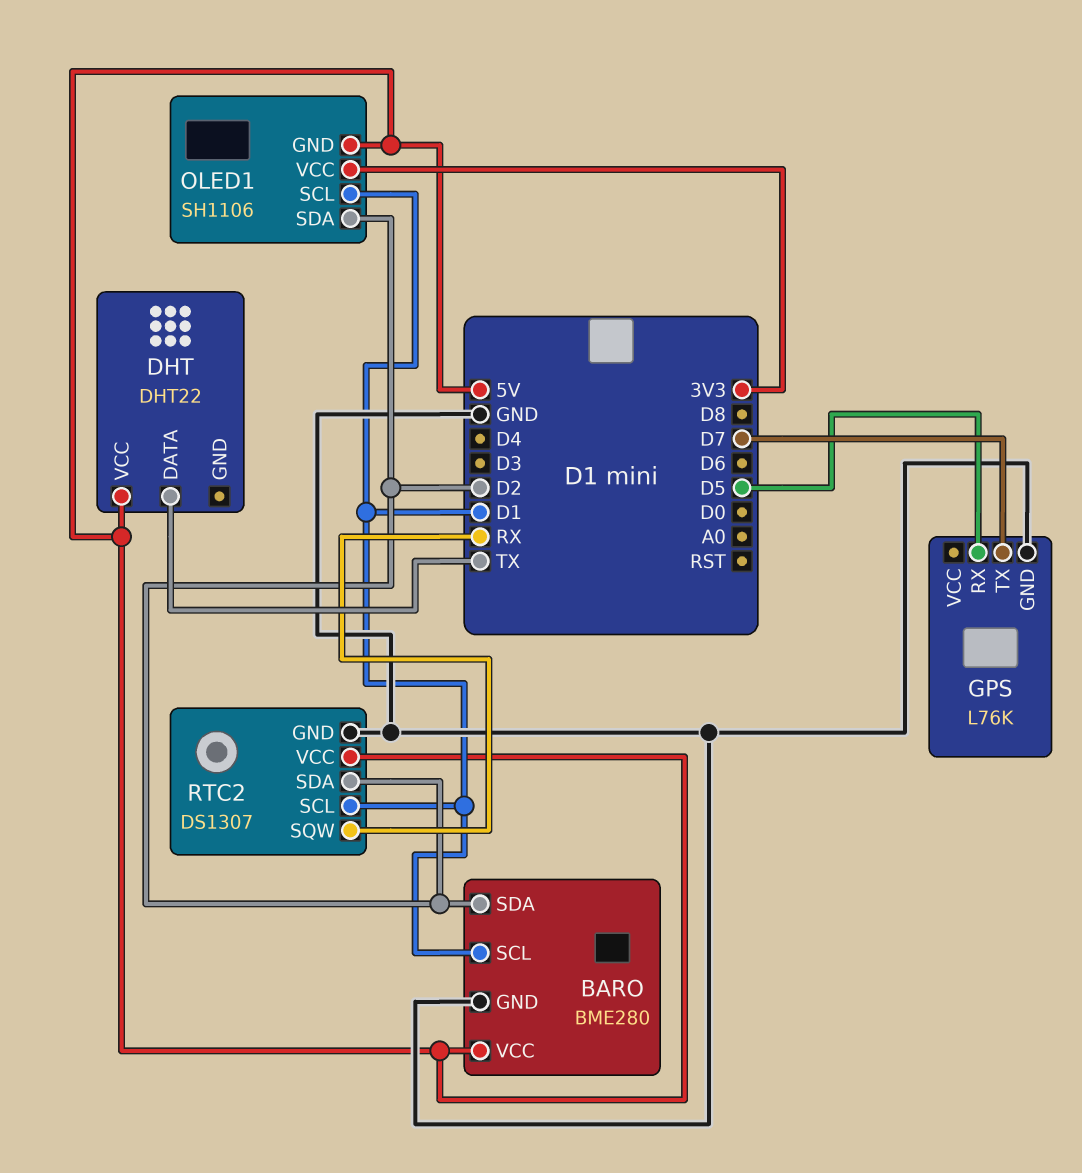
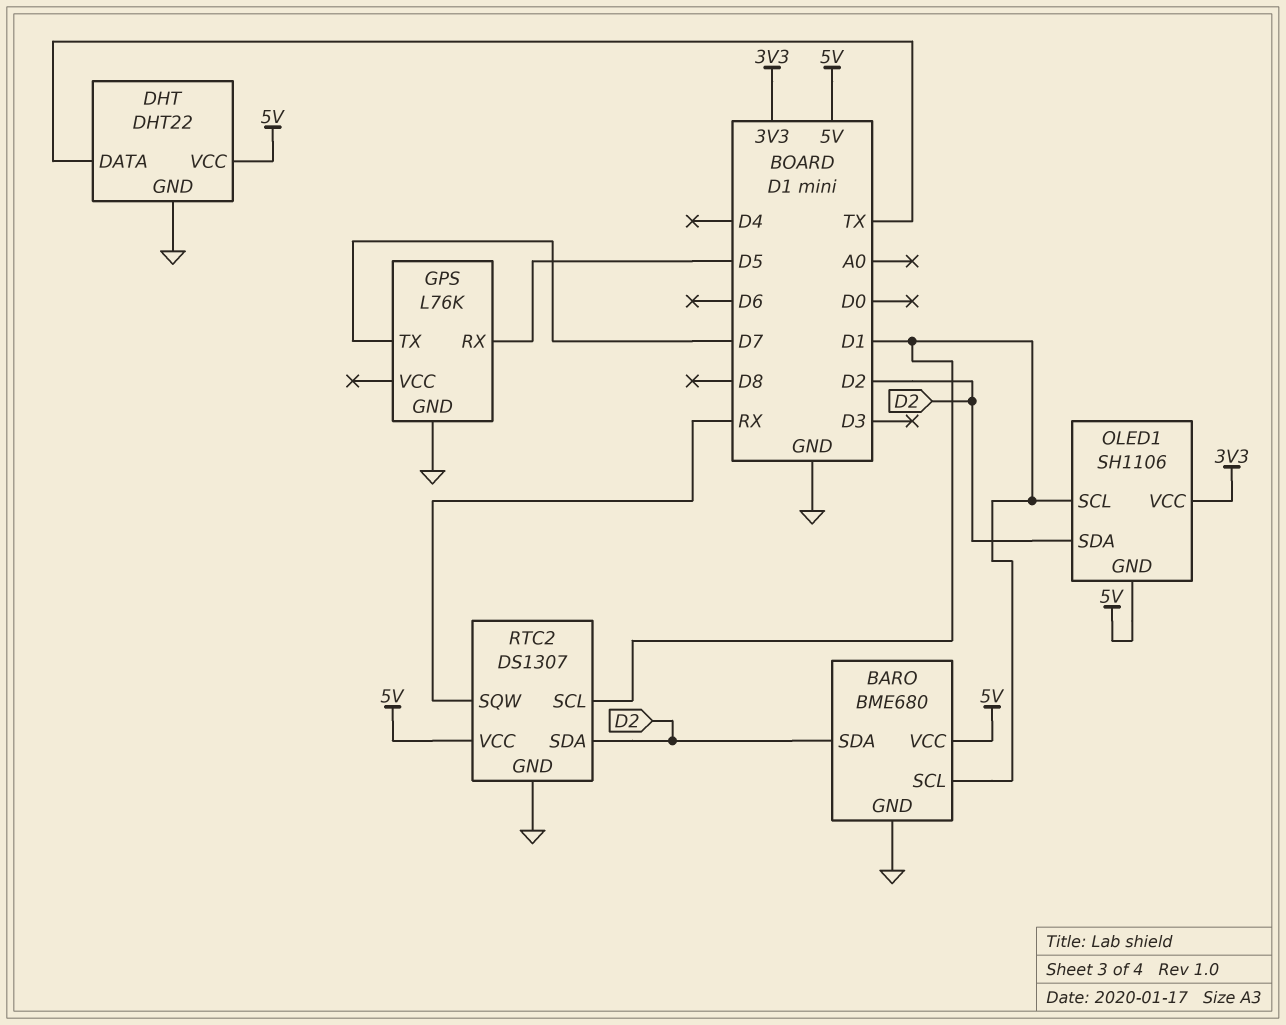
BARO: BME280 -> BME680
DHT pin GND: none -> GND

